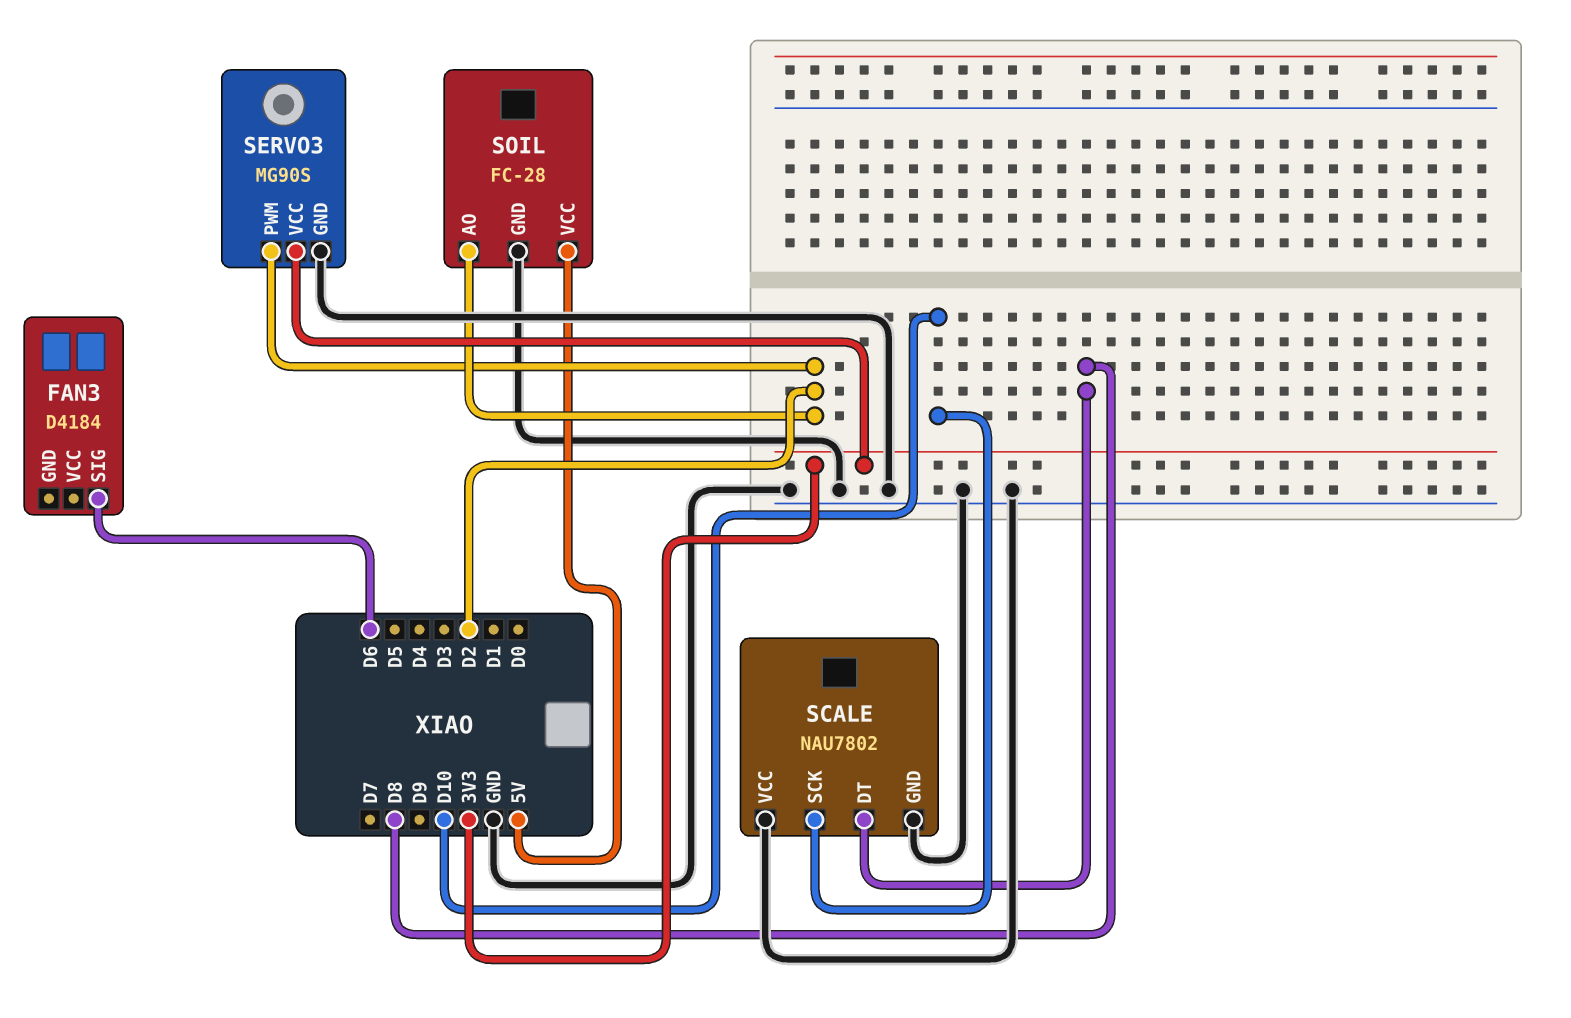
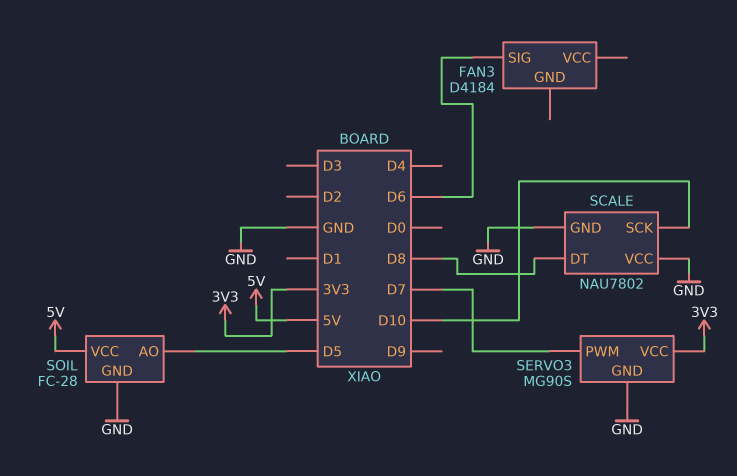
SERVO3 pin PWM: D2 -> D7
SOIL pin AO: D2 -> D5

